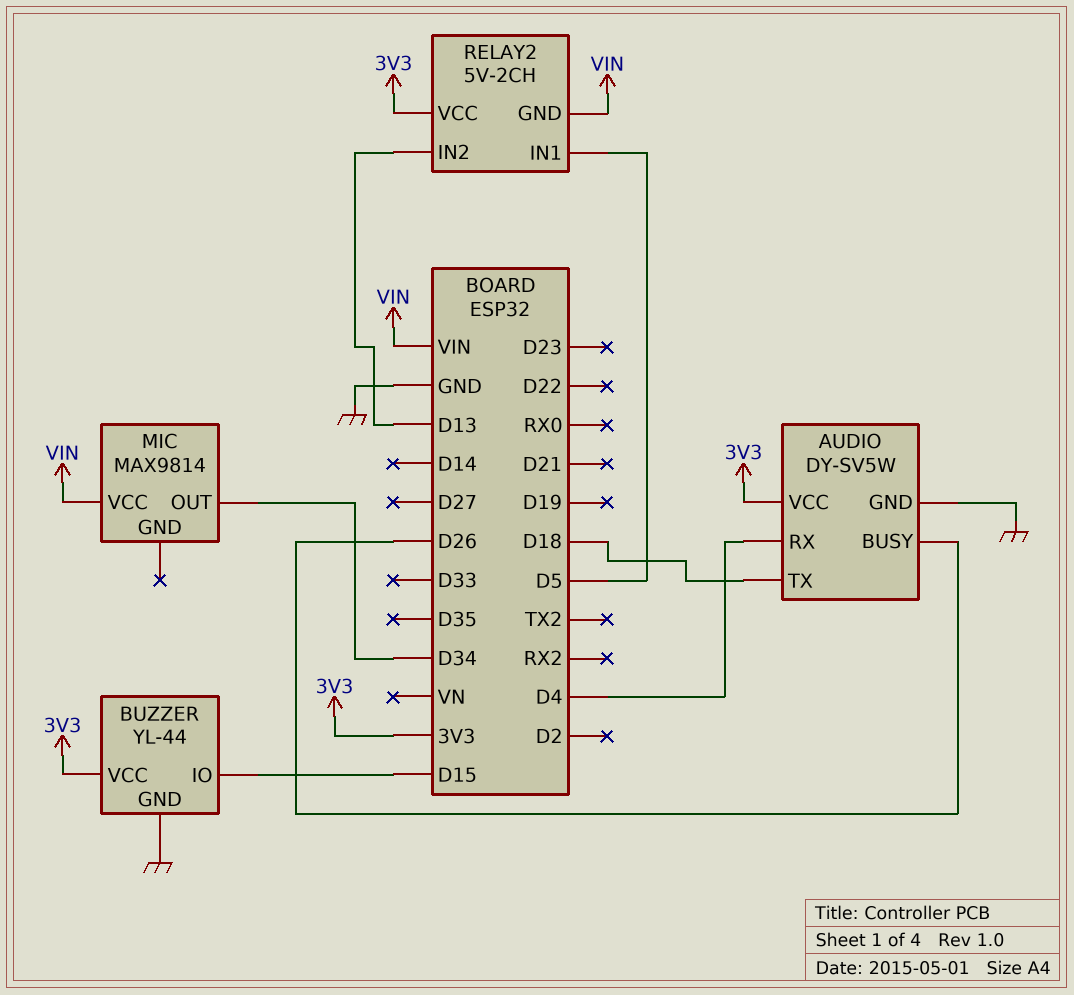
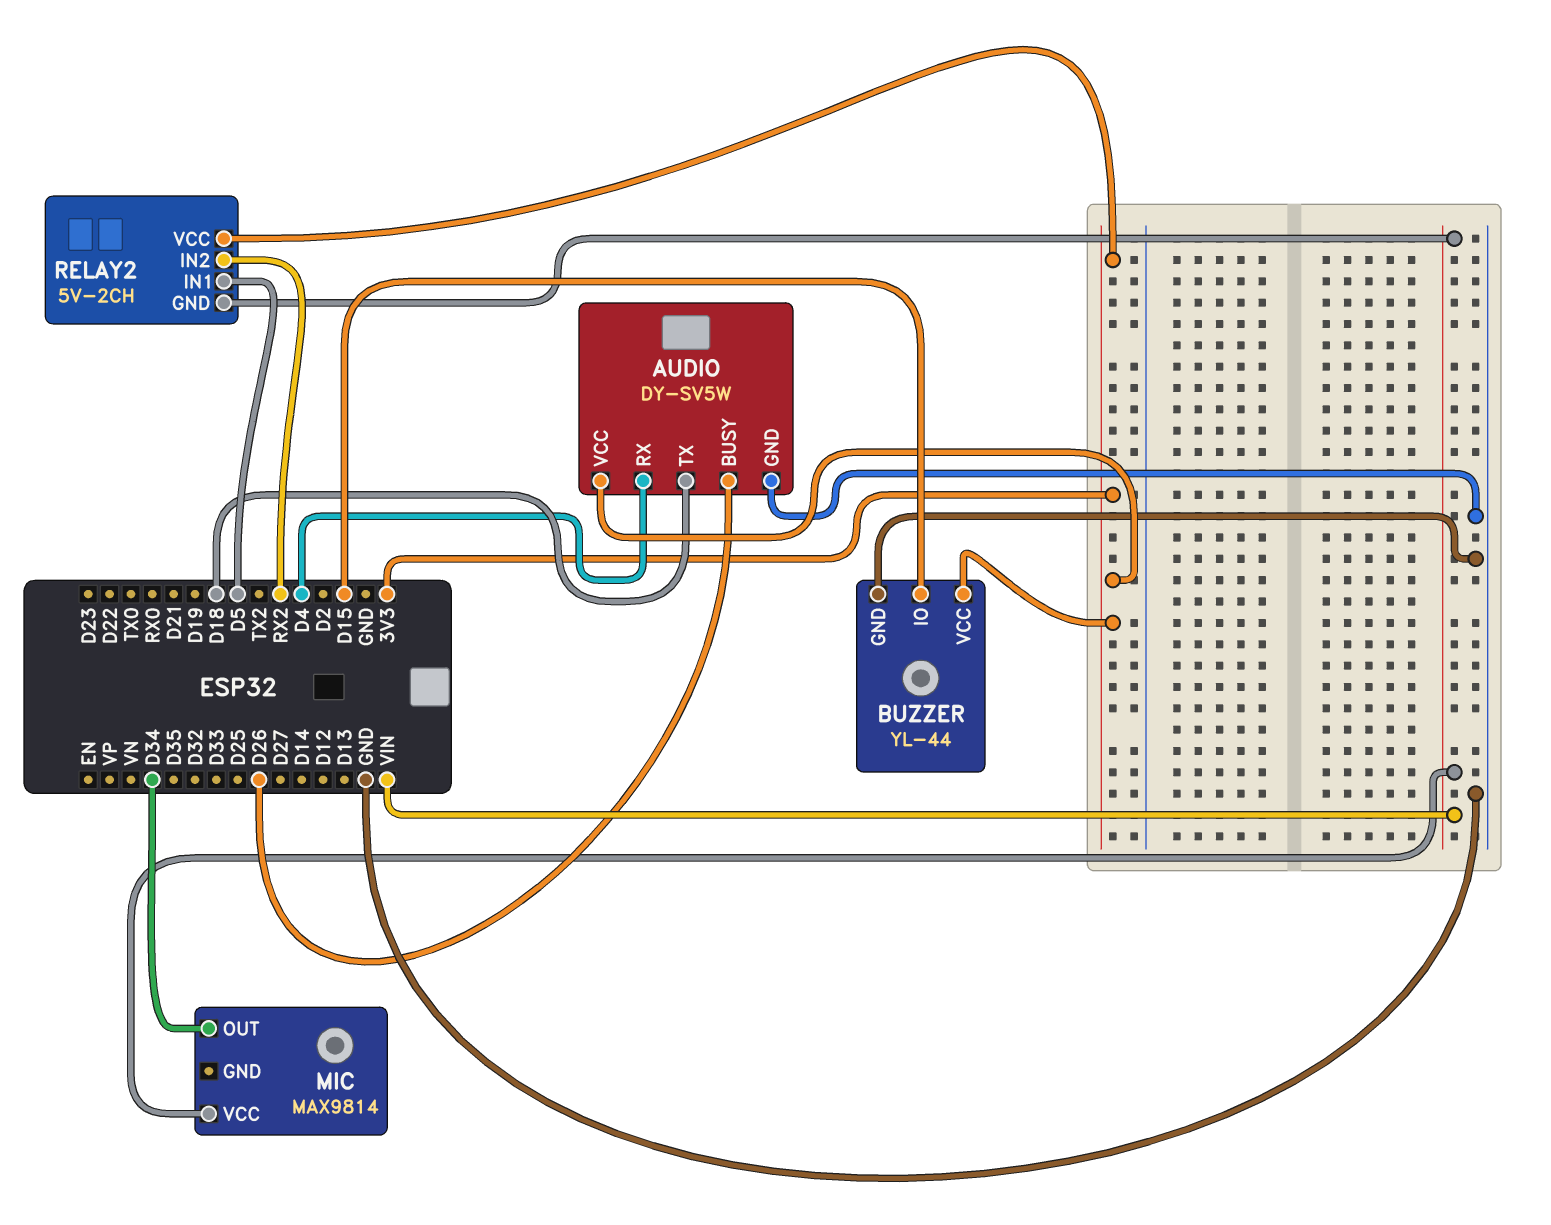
RELAY2 pin IN2: D13 -> RX2

